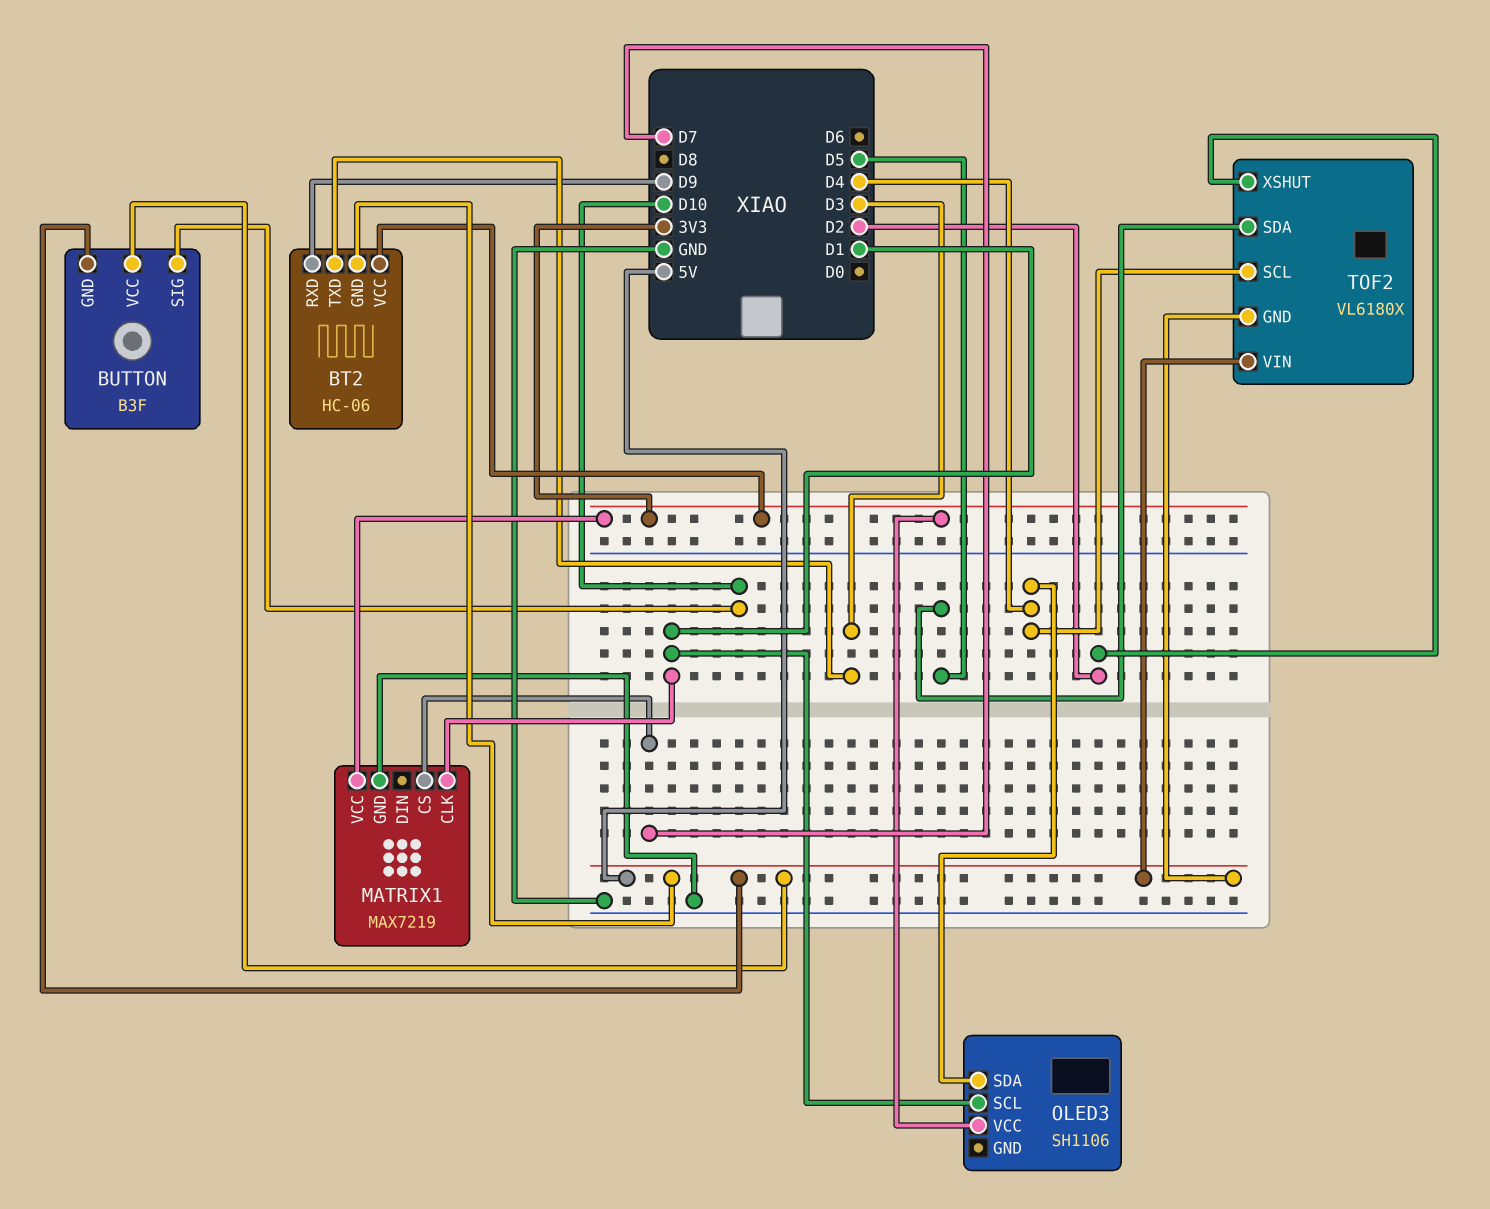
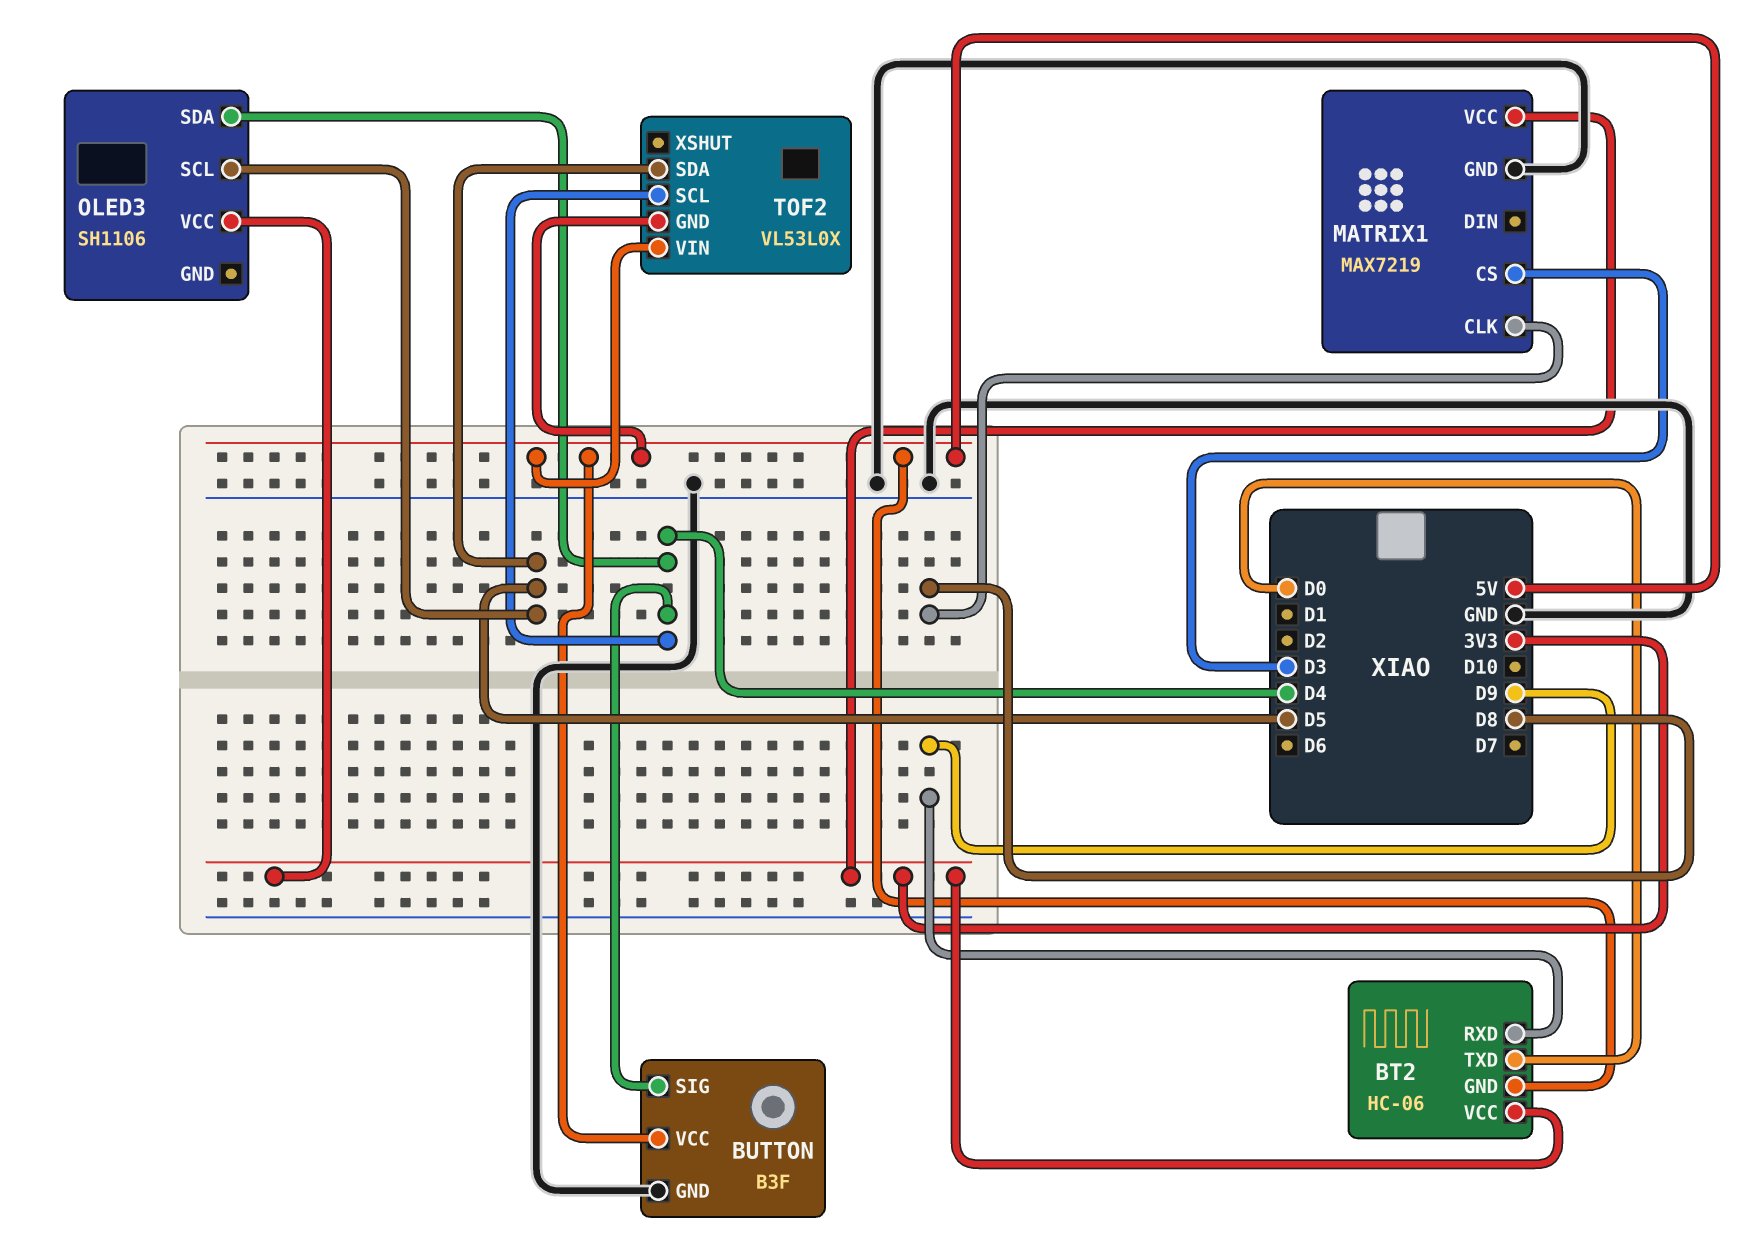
BT2 pin TXD: D3 -> D0
BUTTON pin GND: 5V -> GND
BUTTON pin SIG: D10 -> D4
MATRIX1 pin CLK: D1 -> D8
MATRIX1 pin CS: D7 -> D3
OLED3 pin SCL: D1 -> D5
TOF2: VL6180X -> VL53L0X
TOF2 pin XSHUT: D2 -> none

